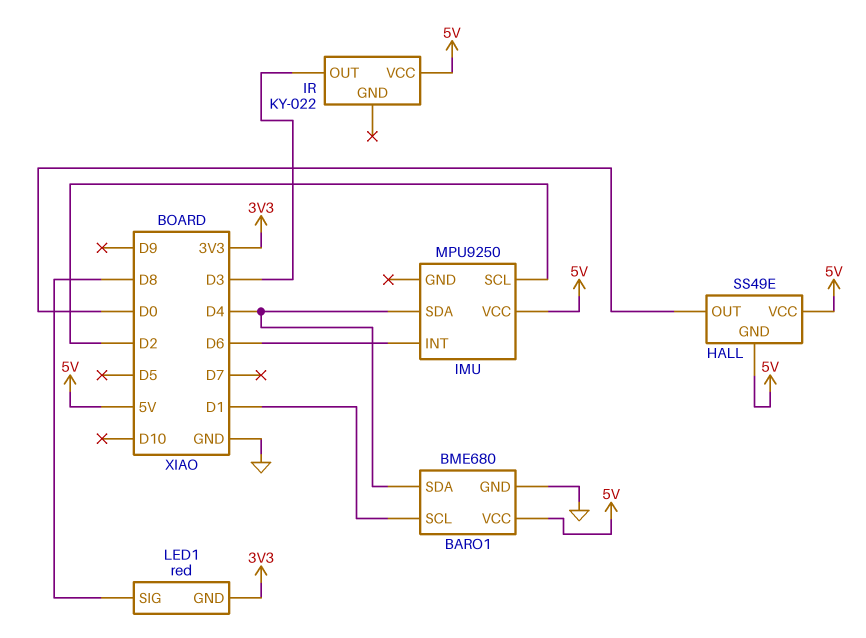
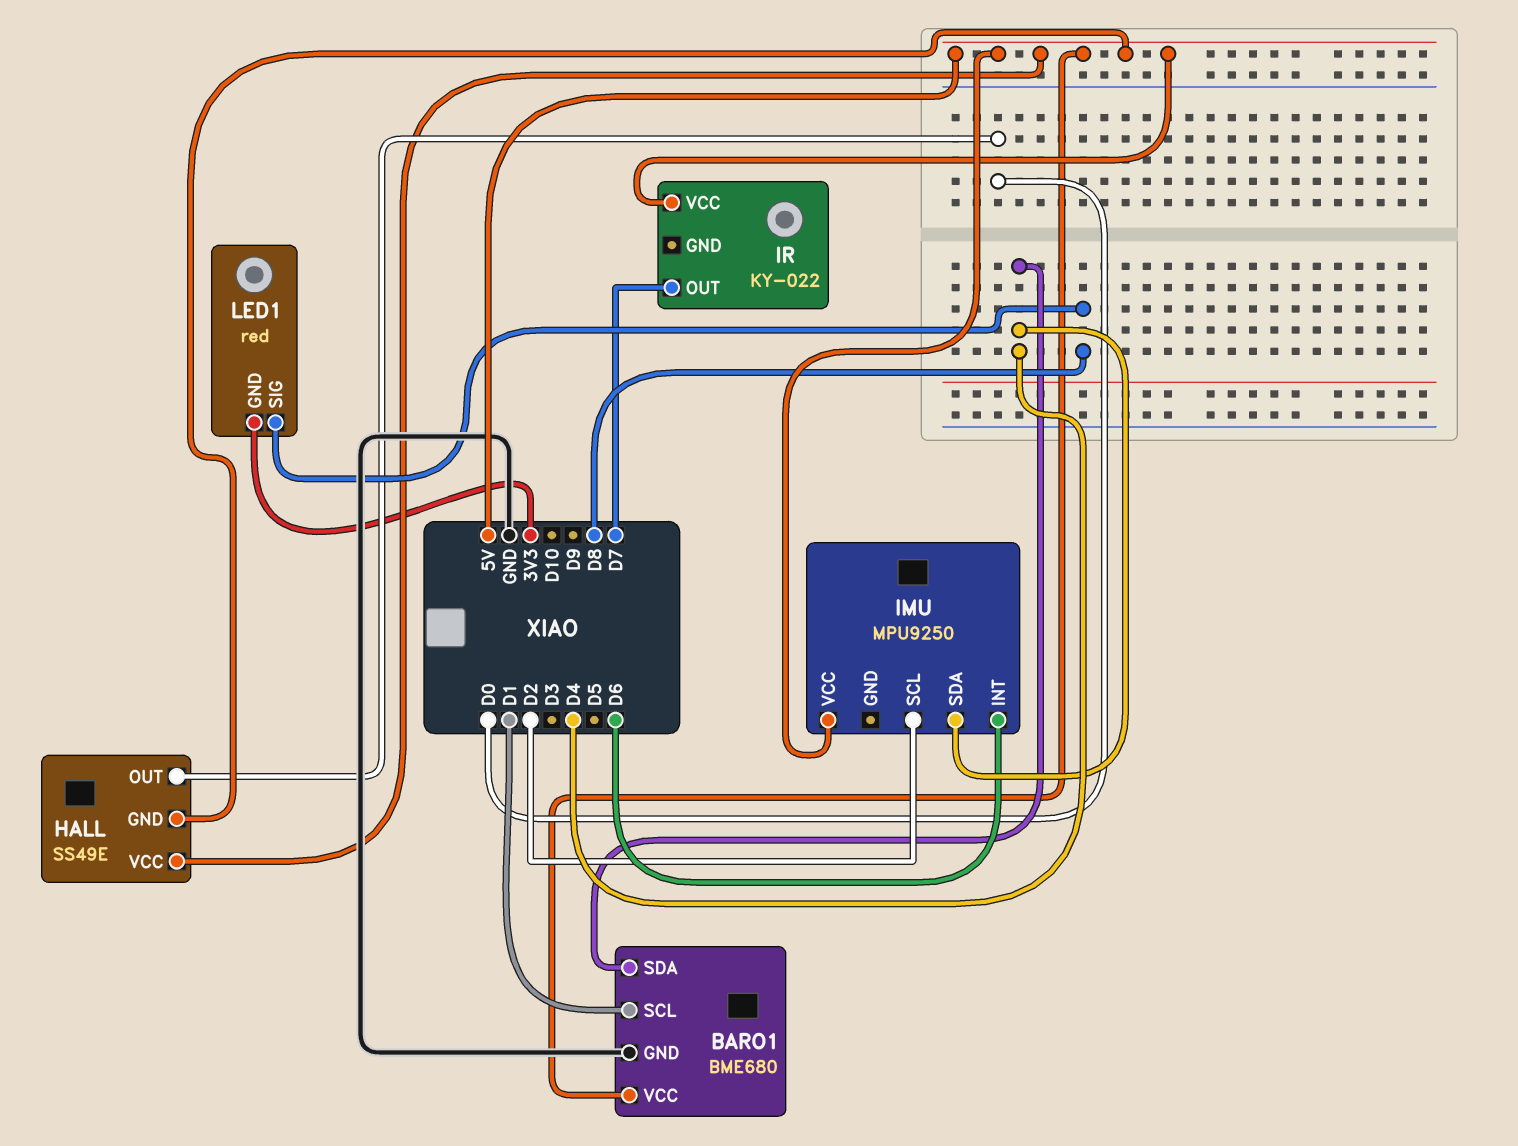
IR pin OUT: D3 -> D7

